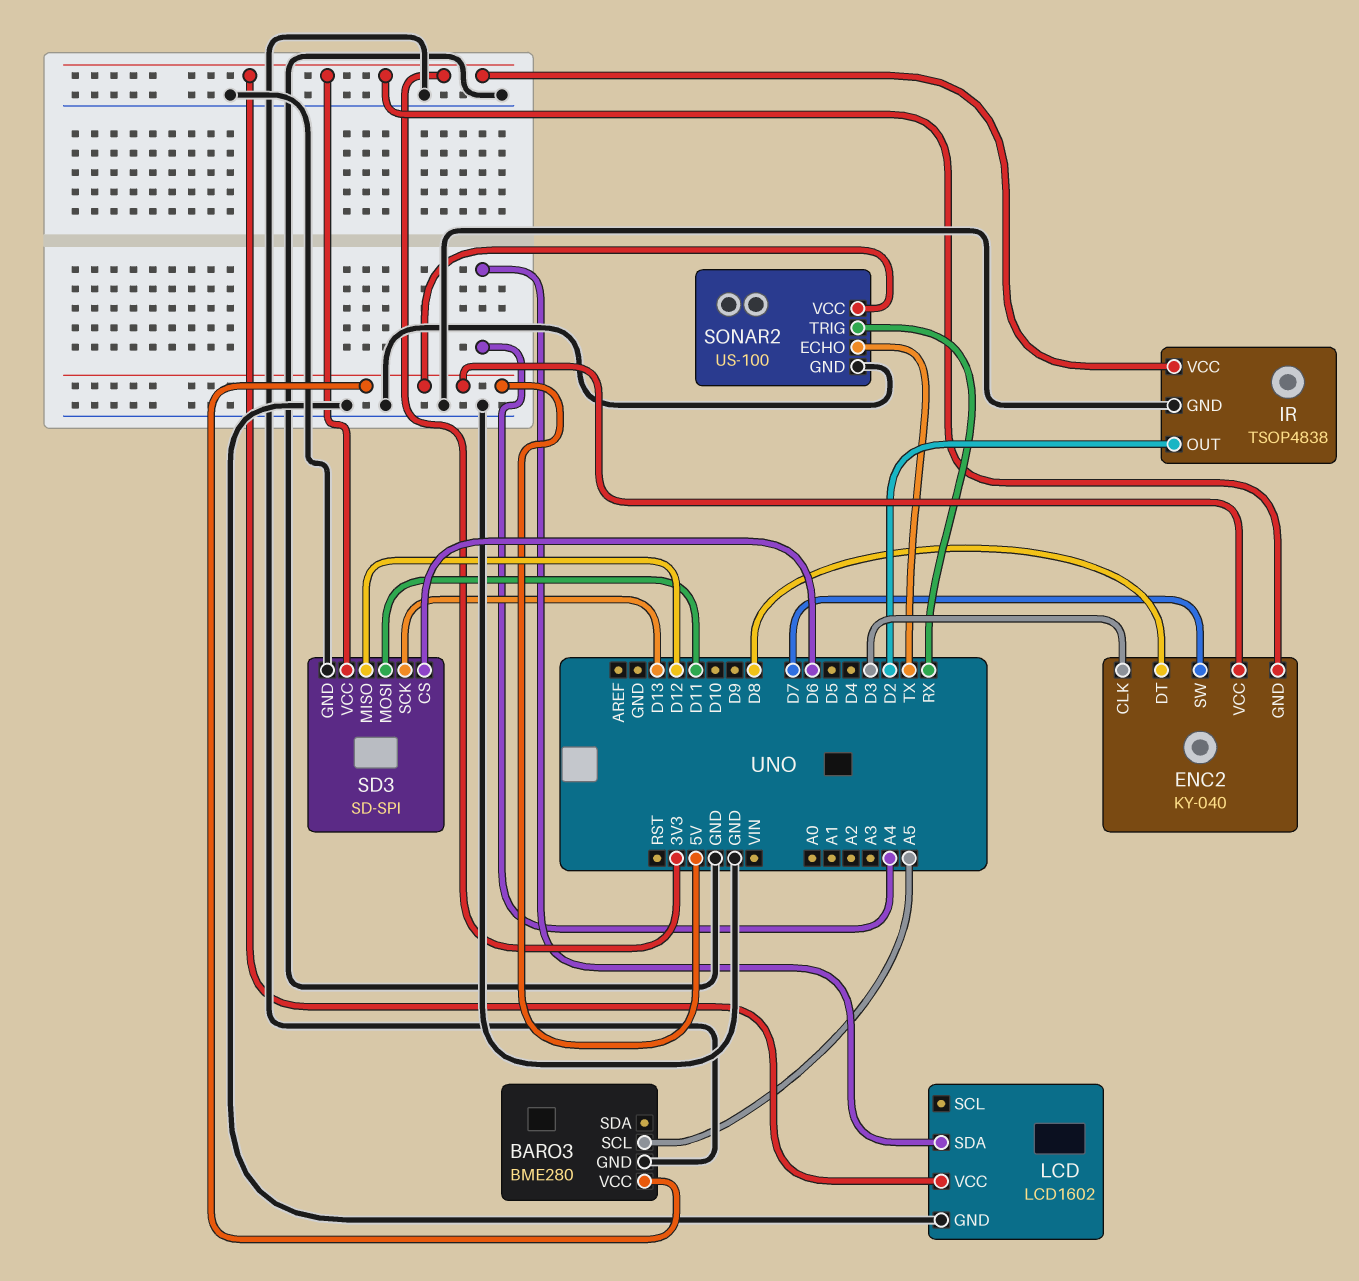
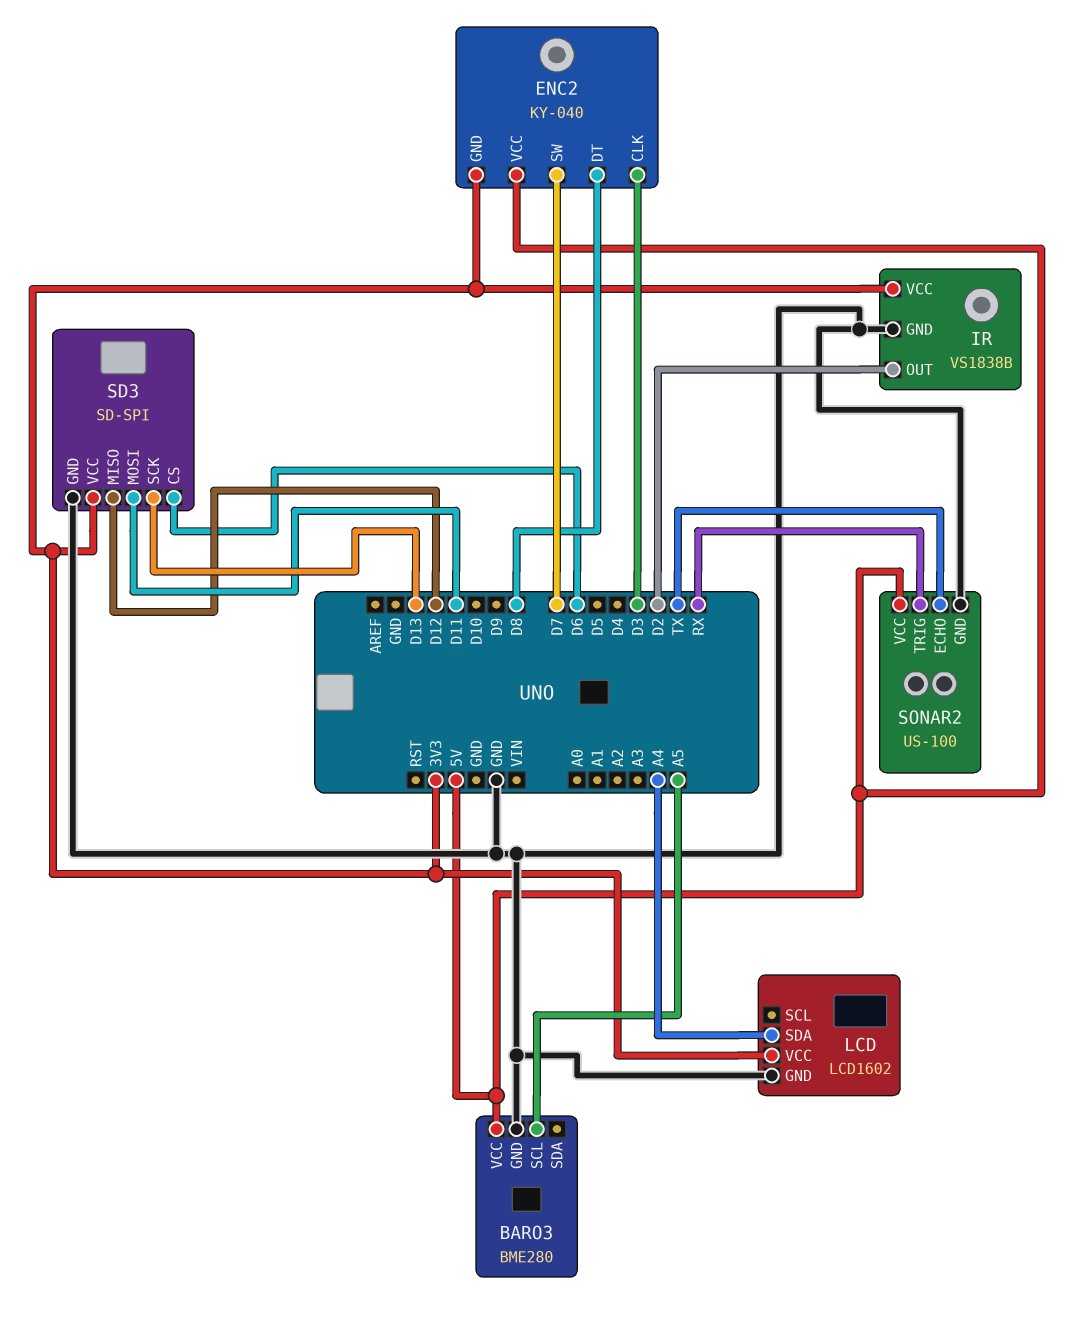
IR: TSOP4838 -> VS1838B

